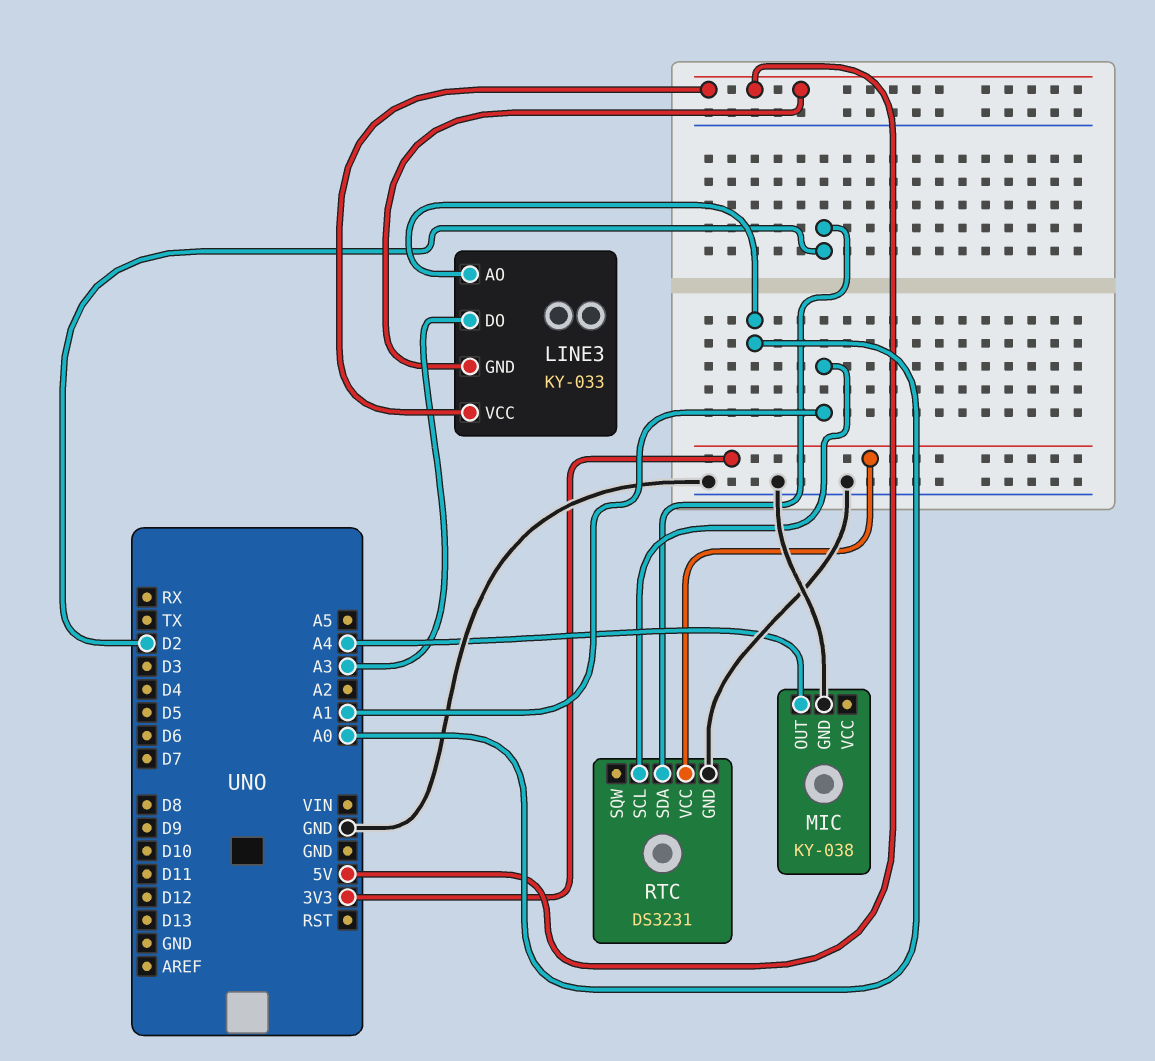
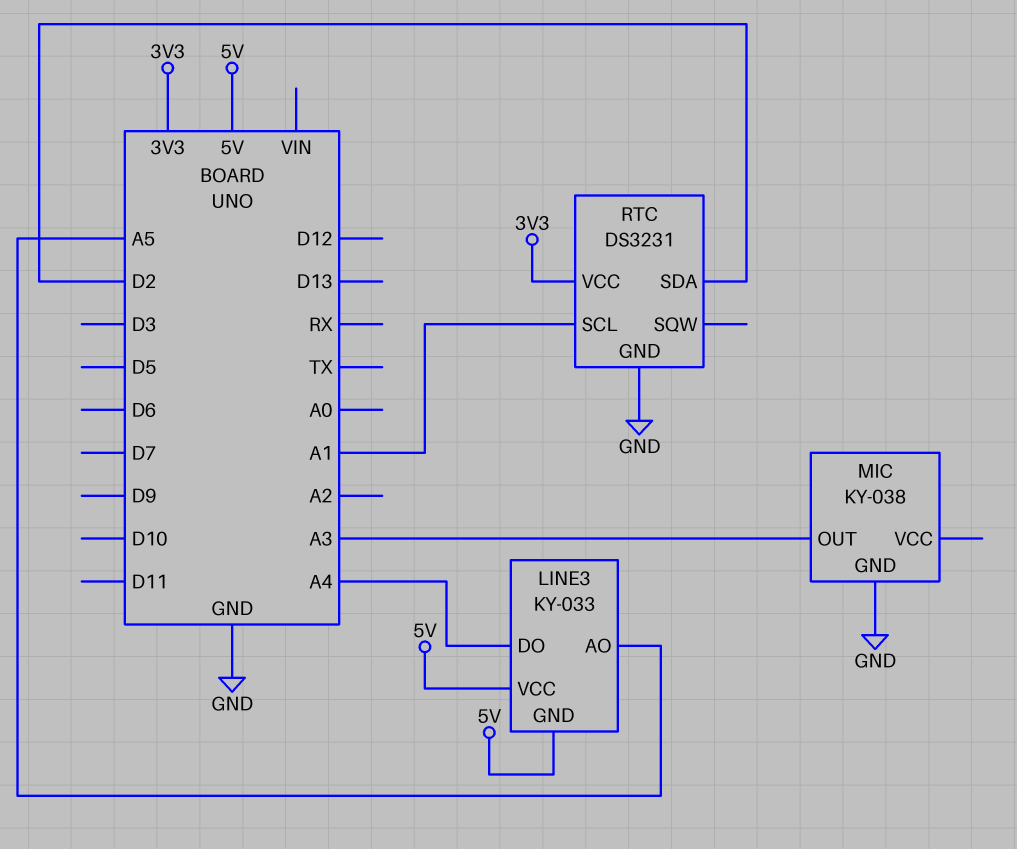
LINE3 pin AO: A0 -> A5
LINE3 pin DO: A3 -> A4
MIC pin OUT: A4 -> A3

